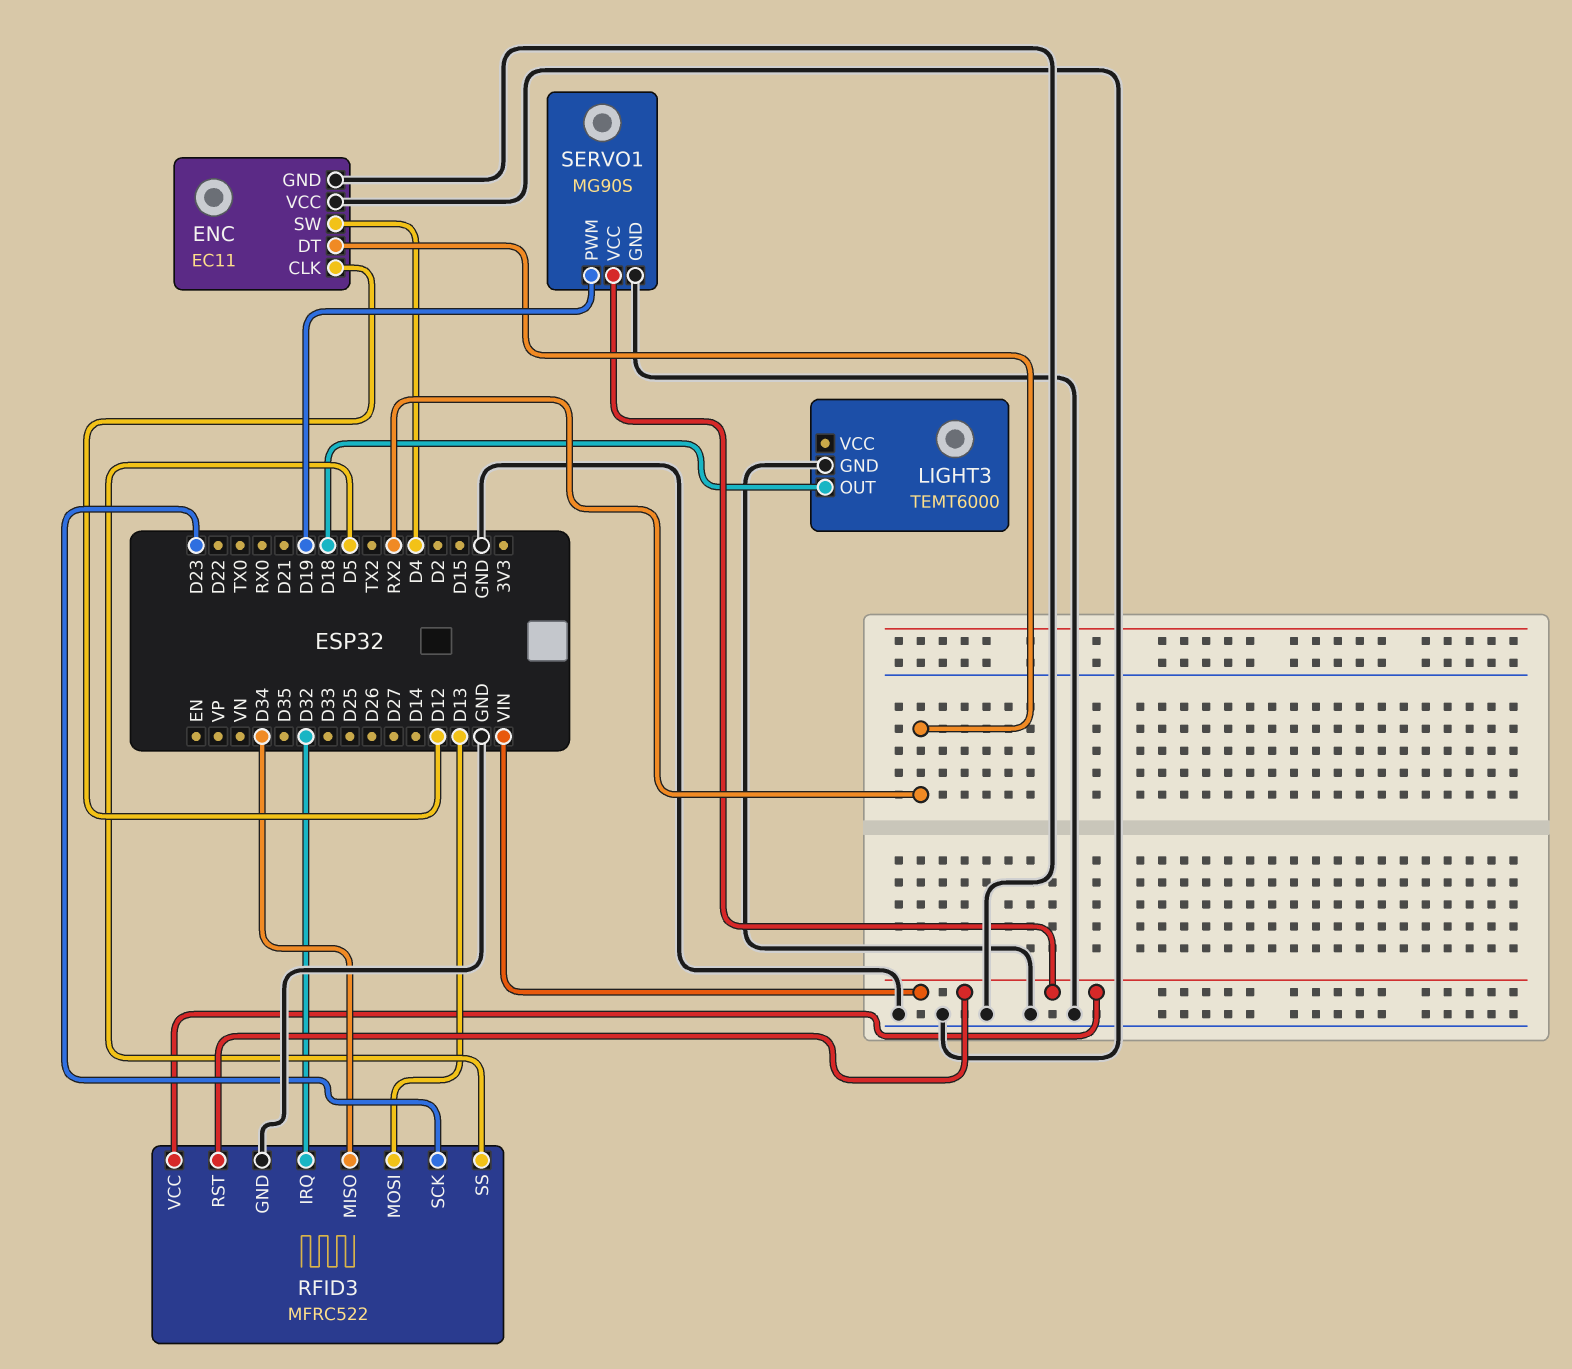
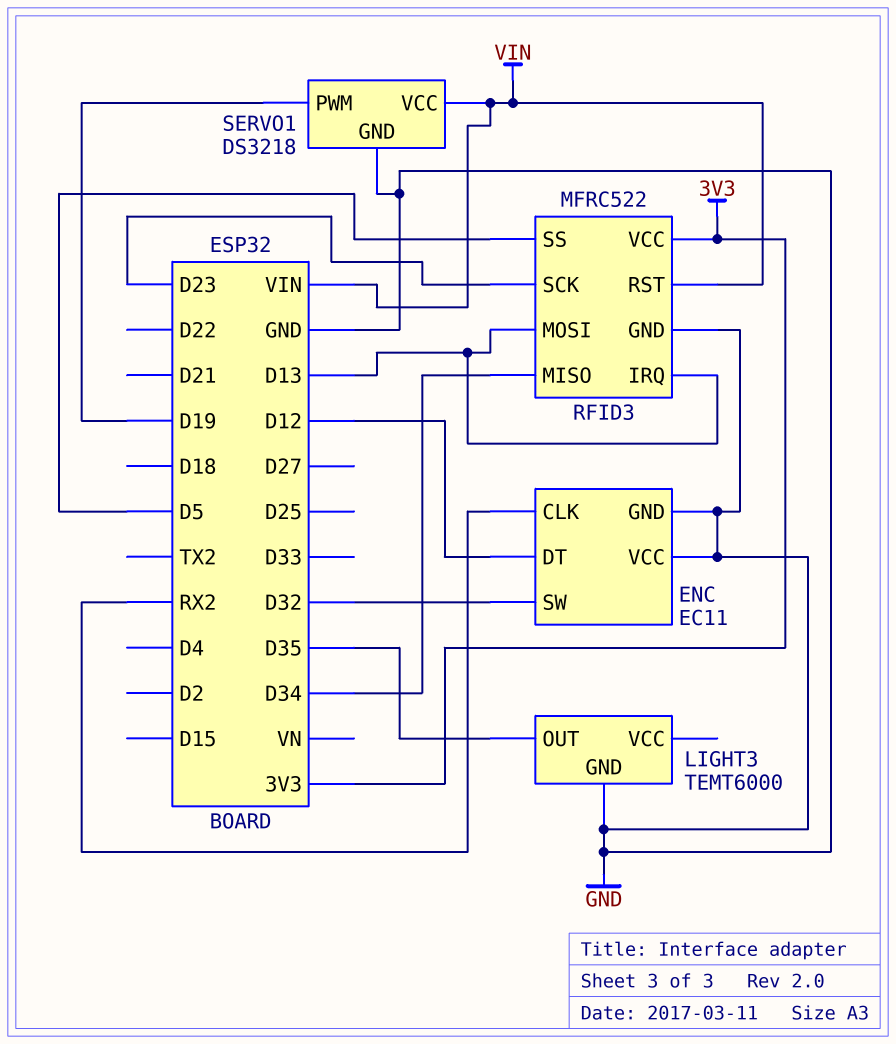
ENC pin CLK: D12 -> RX2
ENC pin DT: RX2 -> D12
ENC pin SW: D4 -> D32
LIGHT3 pin OUT: D18 -> D35
RFID3 pin IRQ: D32 -> D13
RFID3 pin VCC: VIN -> 3V3
SERVO1: MG90S -> DS3218

